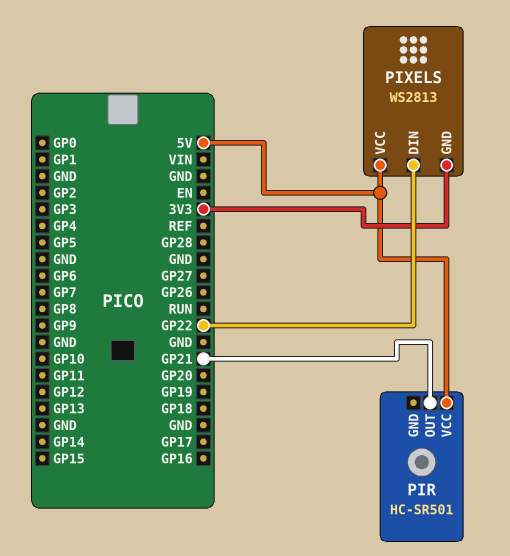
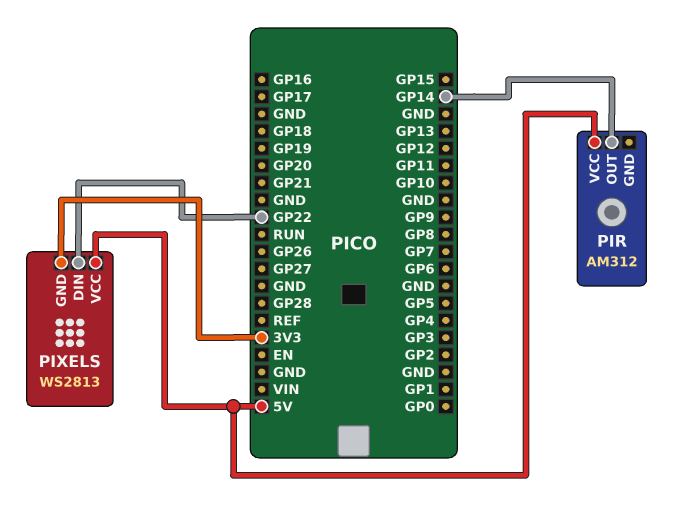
PIR: HC-SR501 -> AM312
PIR pin OUT: GP21 -> GP14

